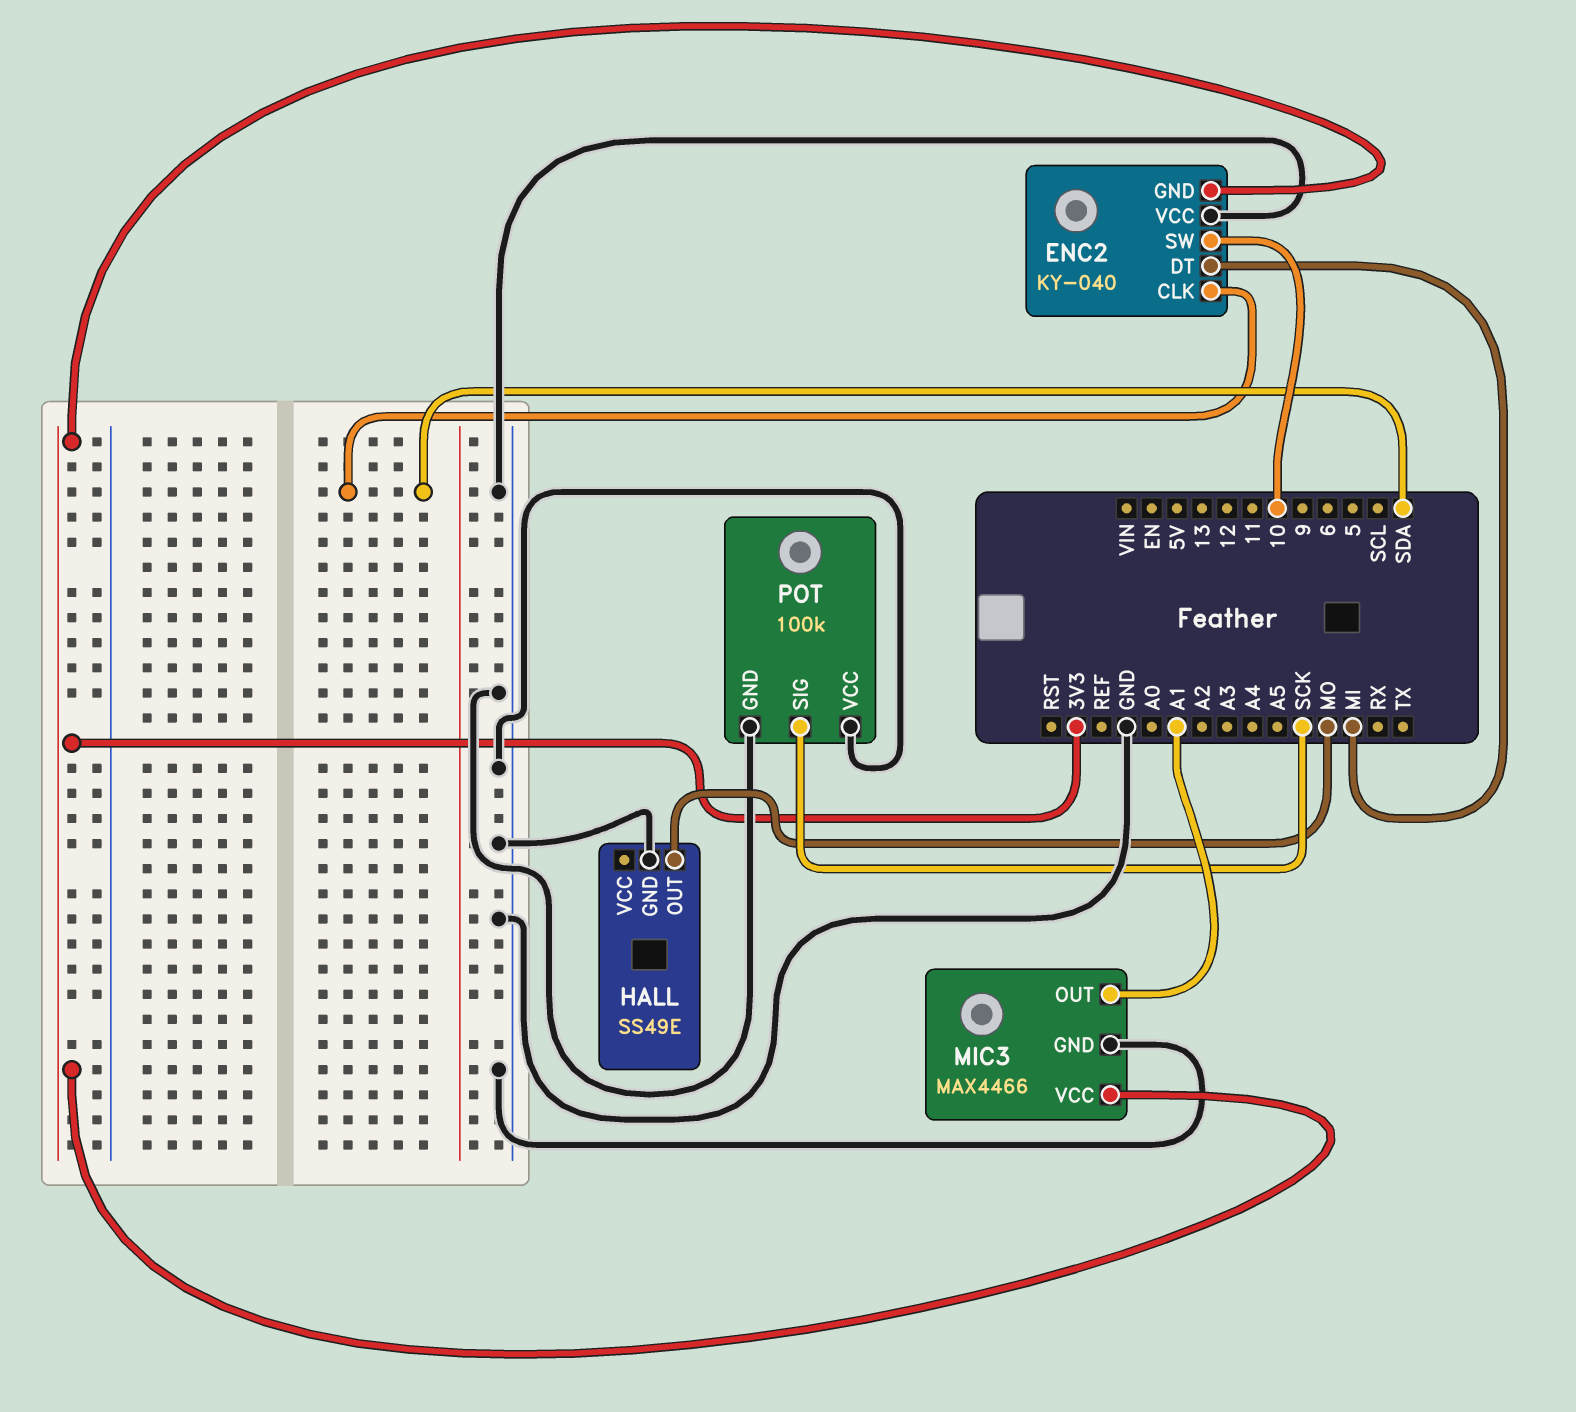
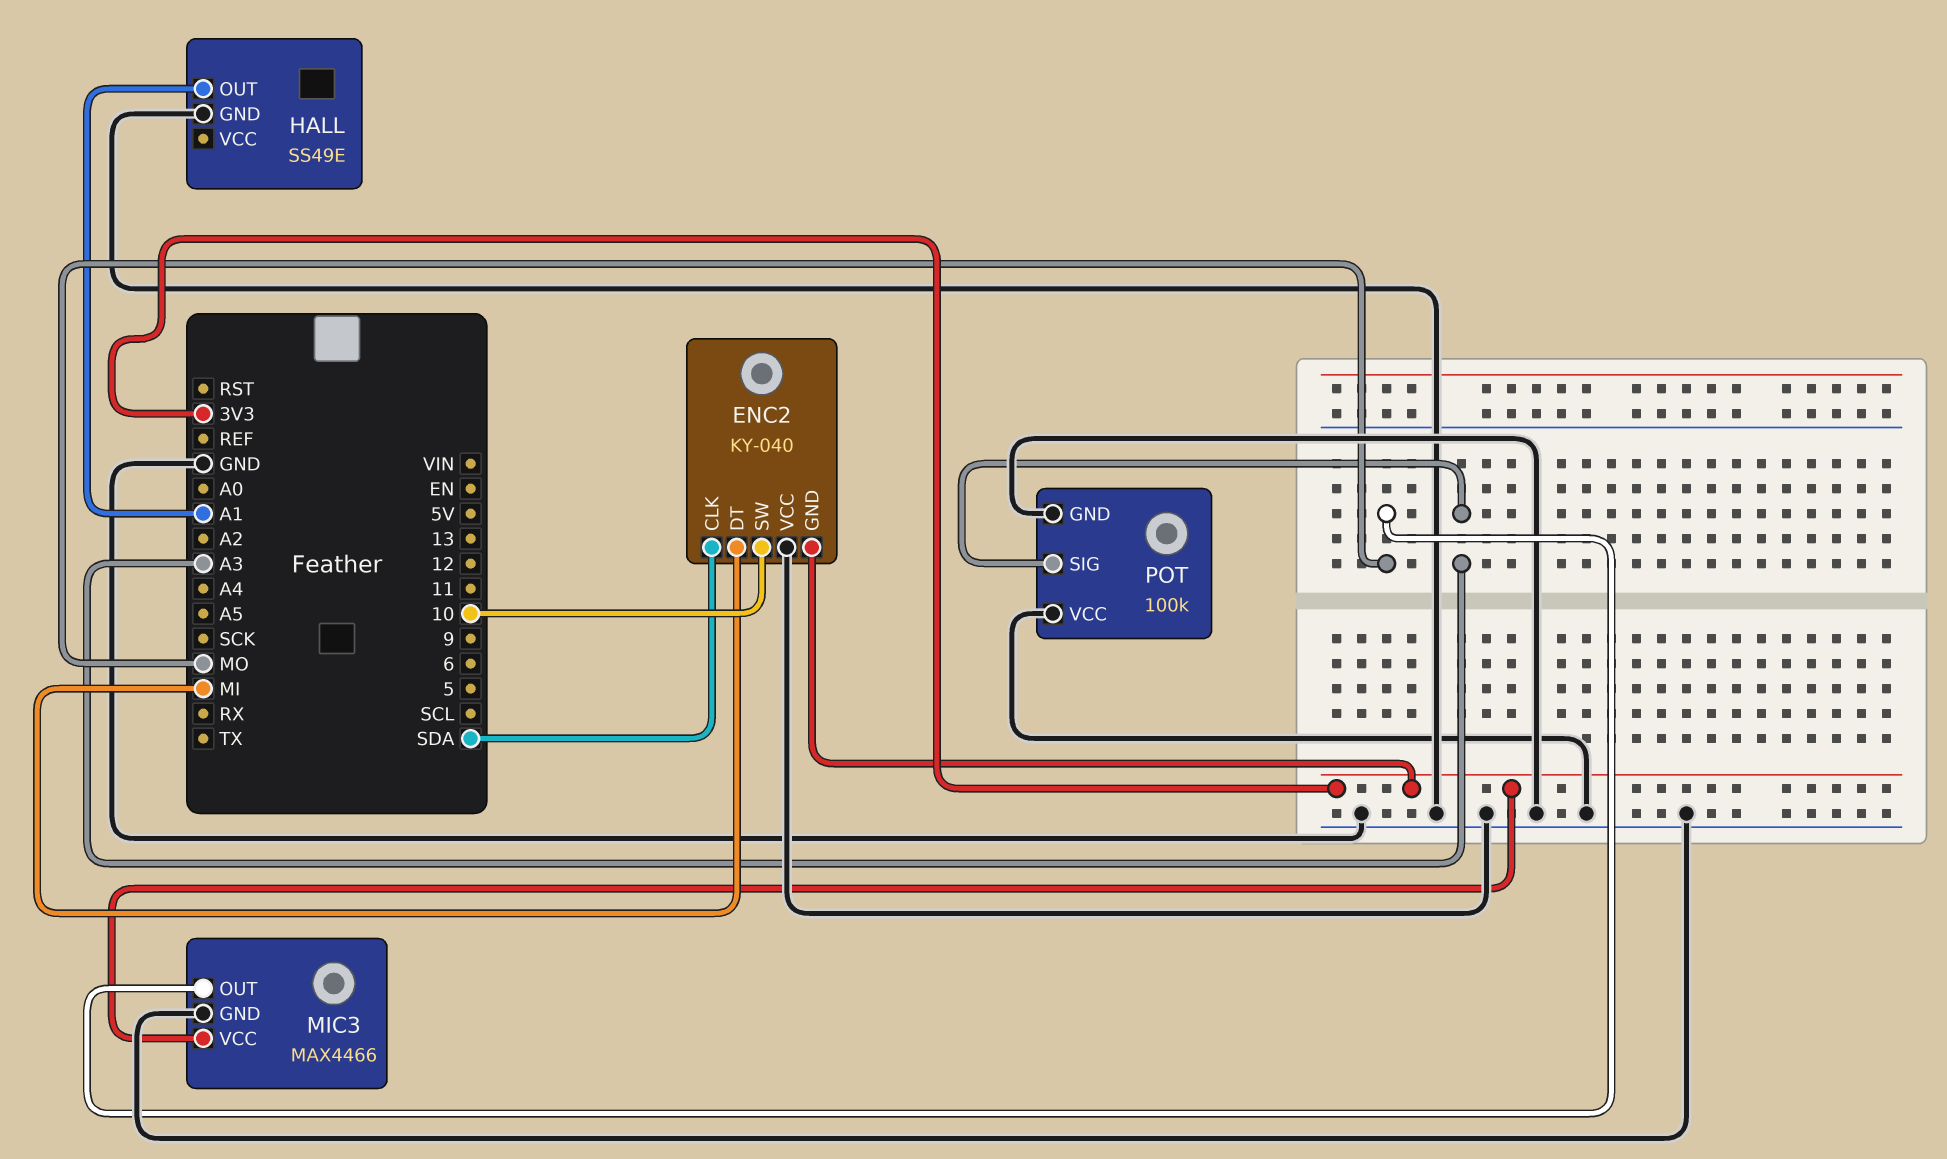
HALL pin OUT: MO -> A1
MIC3 pin OUT: A1 -> MO
POT pin SIG: SCK -> A3

